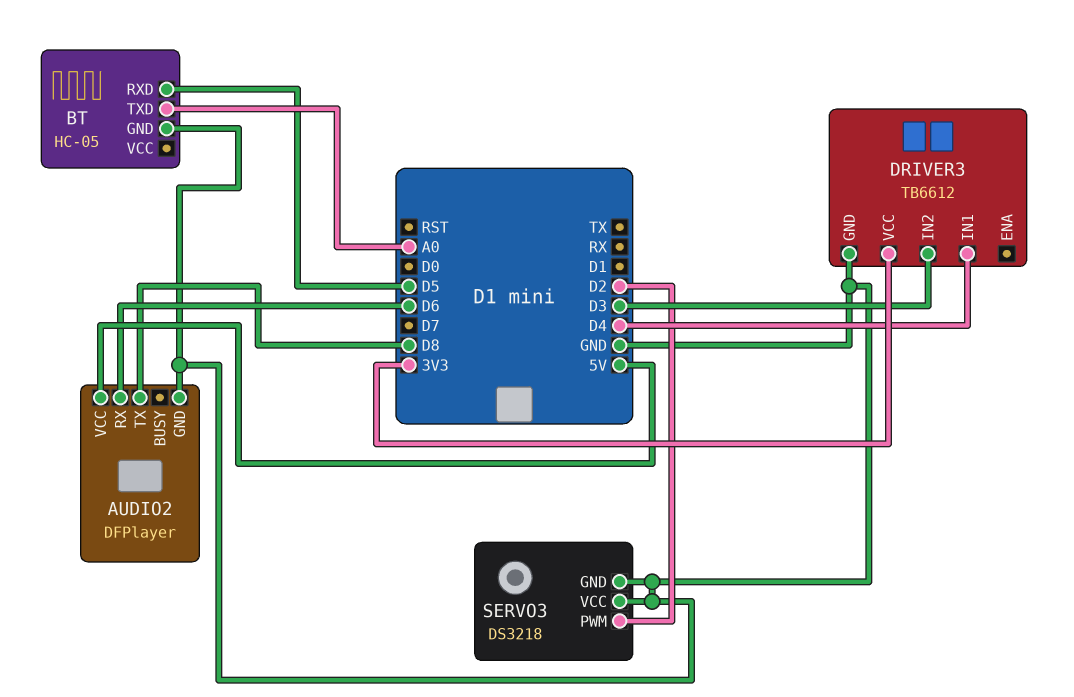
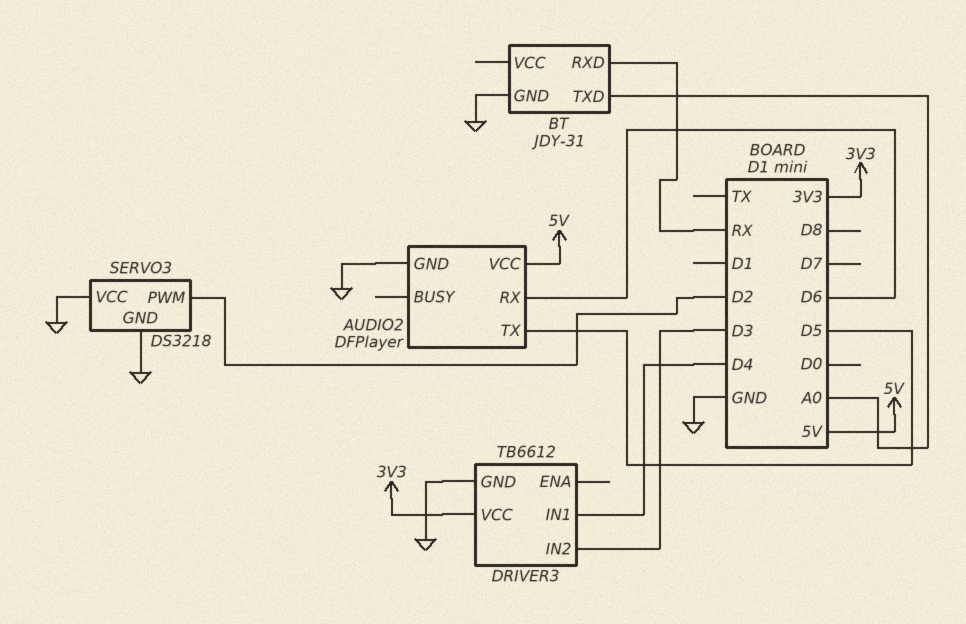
AUDIO2 pin TX: D8 -> D5
BT: HC-05 -> JDY-31
BT pin RXD: D5 -> RX

